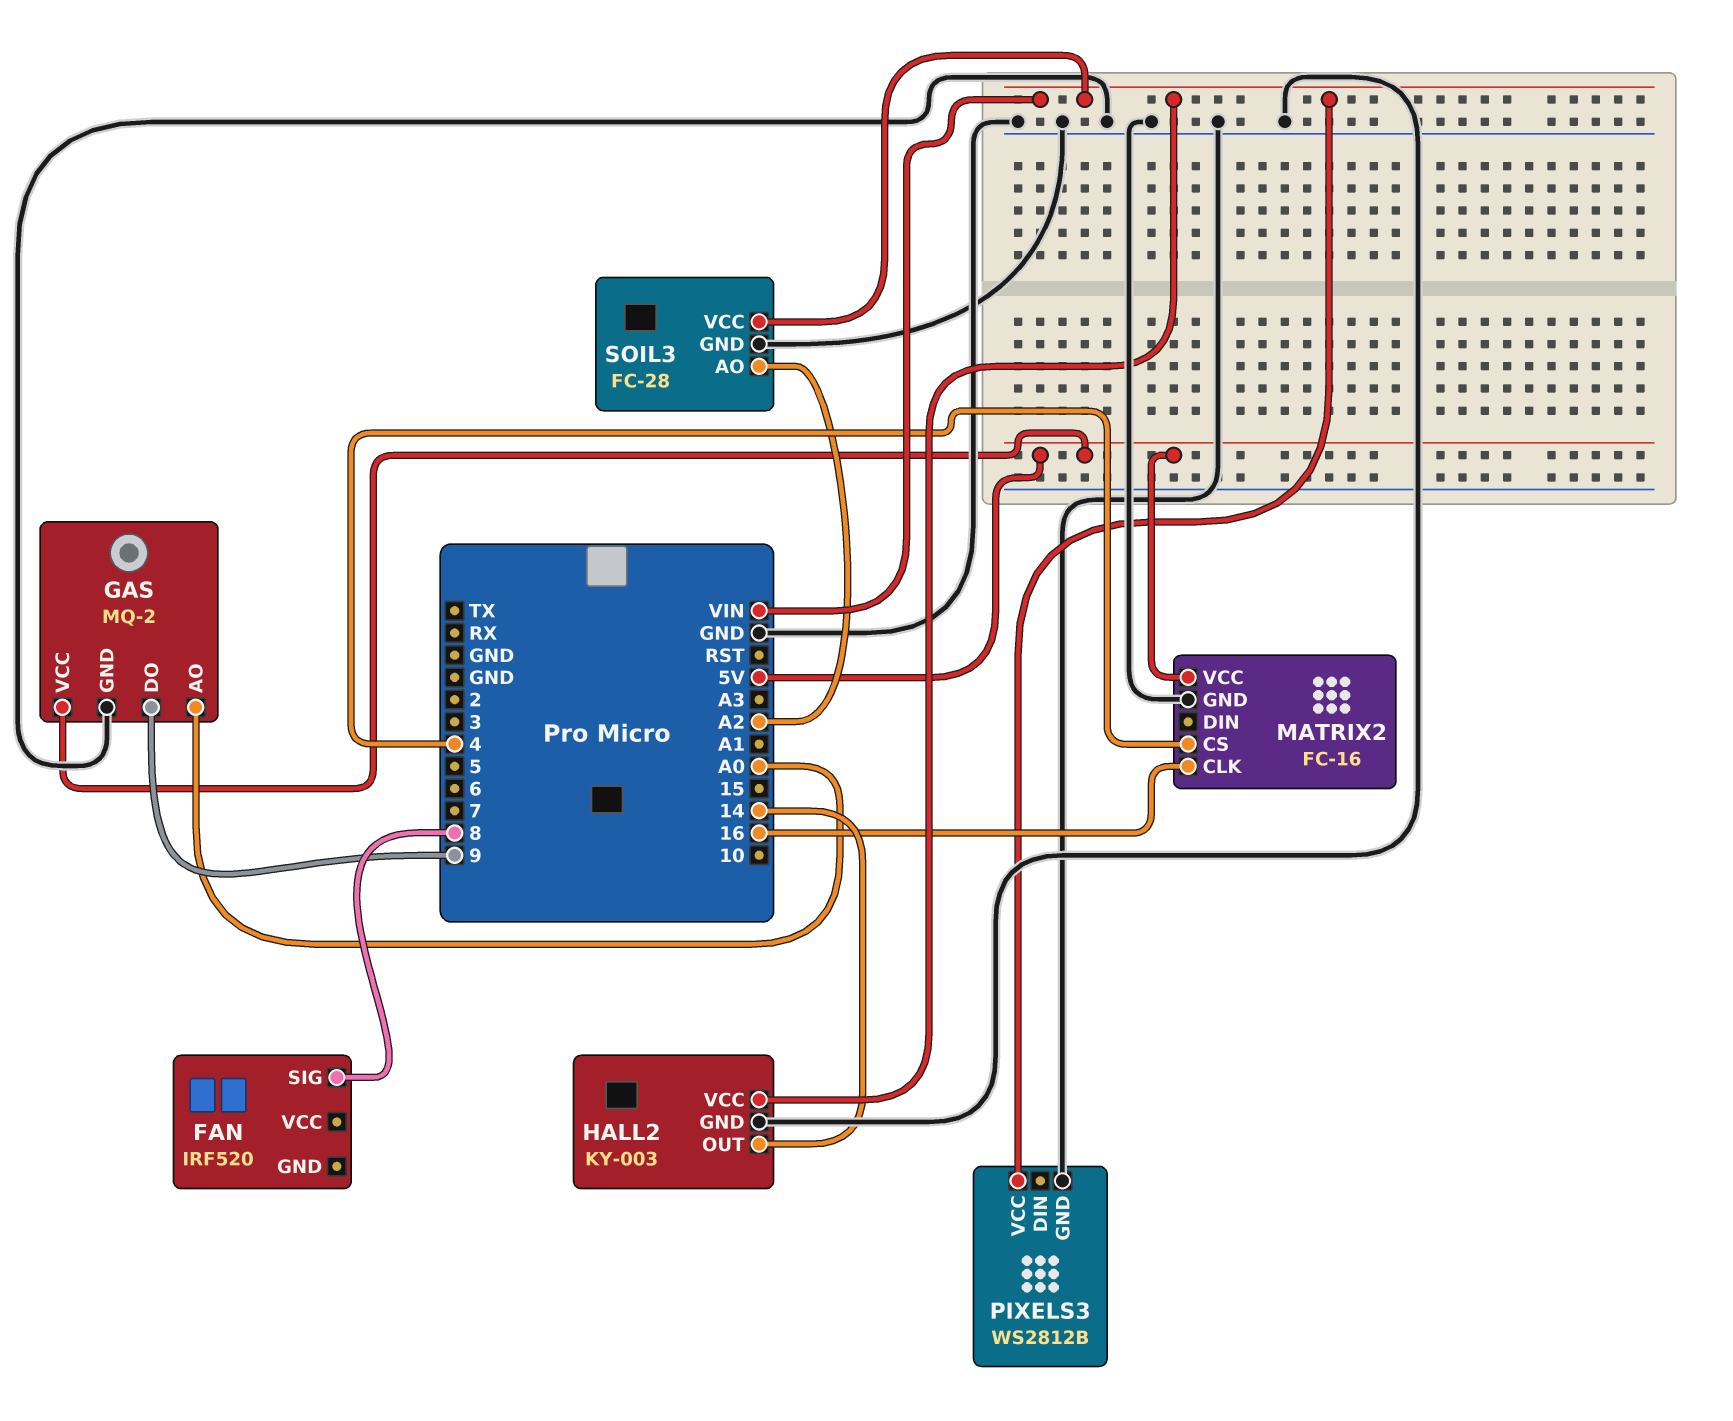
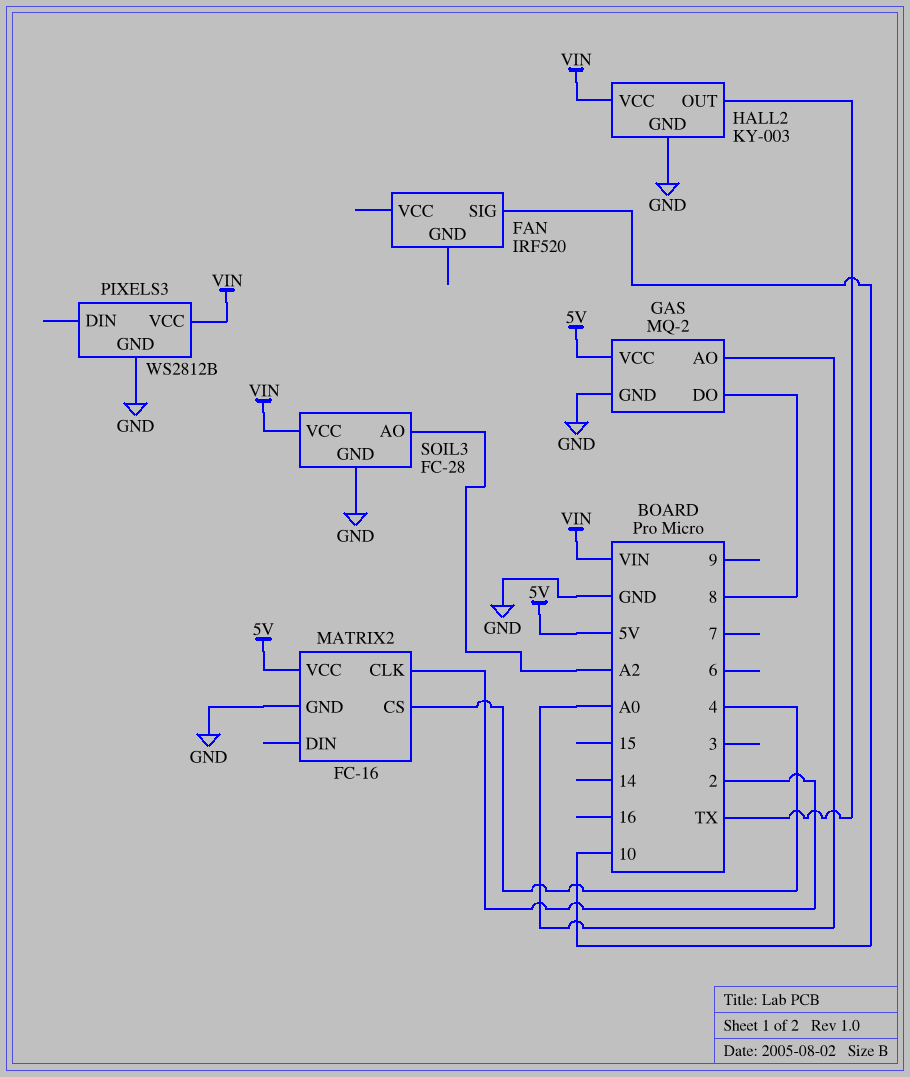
FAN pin SIG: 8 -> 10
GAS pin DO: 9 -> 8
HALL2 pin OUT: 14 -> TX
MATRIX2 pin CLK: 16 -> 2

